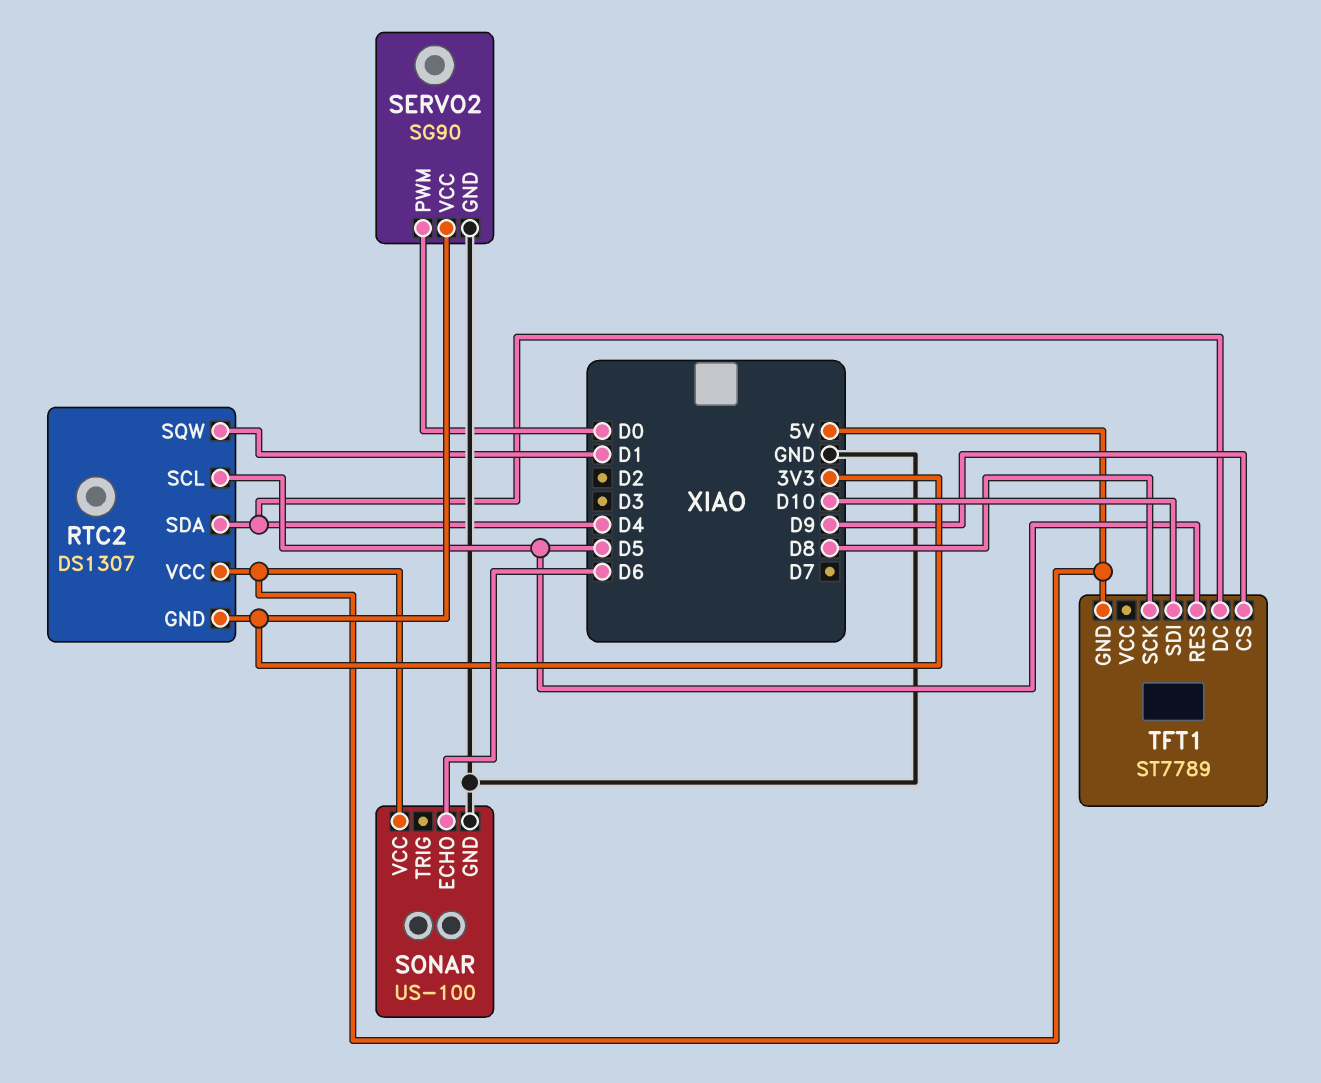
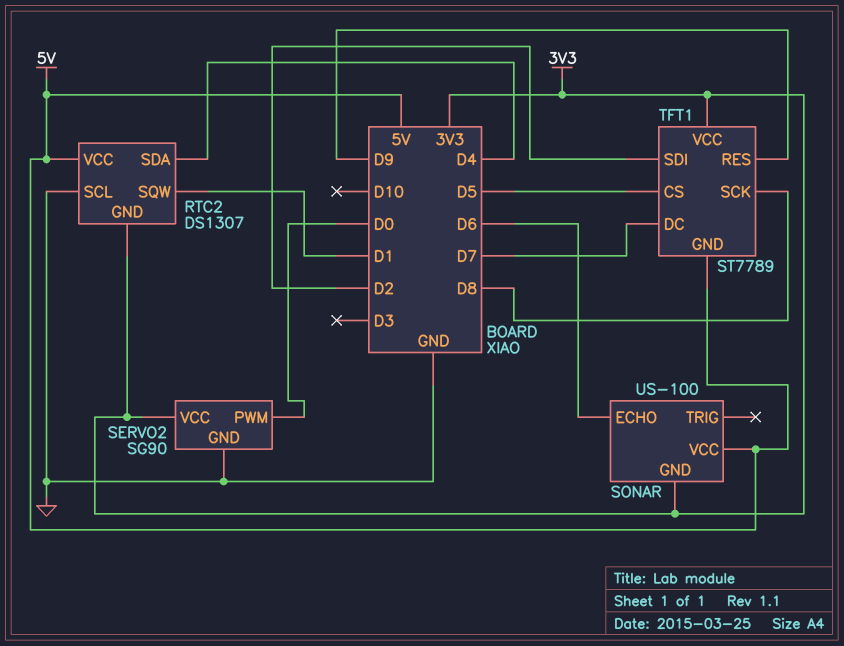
RTC2 pin SCL: D5 -> GND
SONAR pin GND: GND -> 3V3
TFT1 pin CS: D9 -> D5
TFT1 pin DC: D4 -> D7
TFT1 pin RES: D5 -> D9
TFT1 pin SDI: D10 -> D2
TFT1 pin VCC: none -> 3V3

